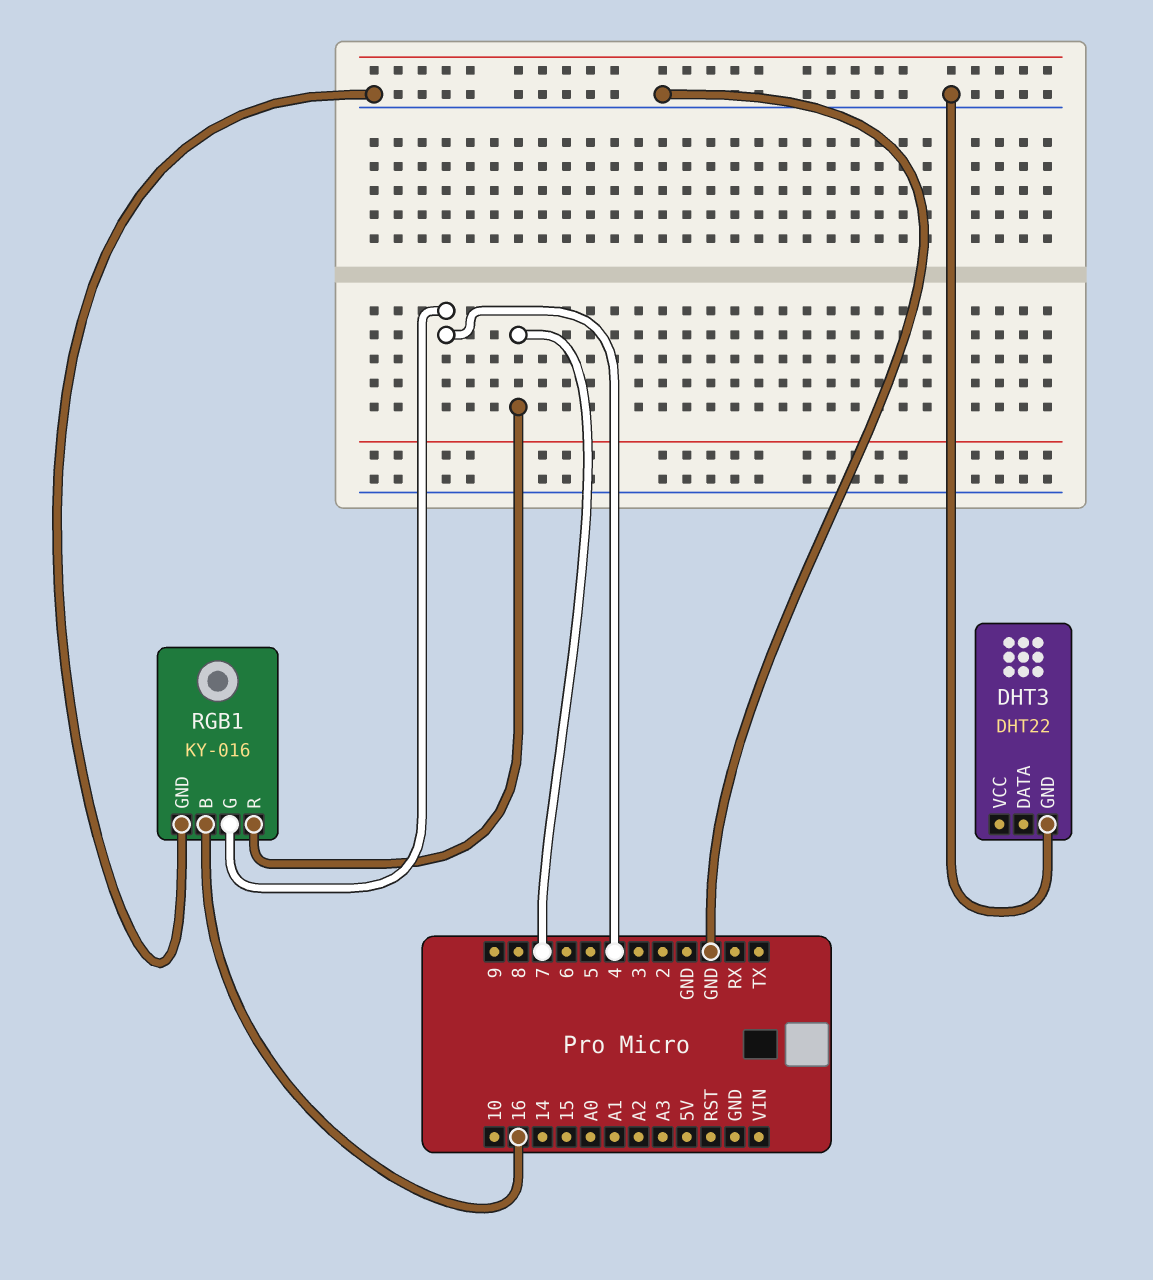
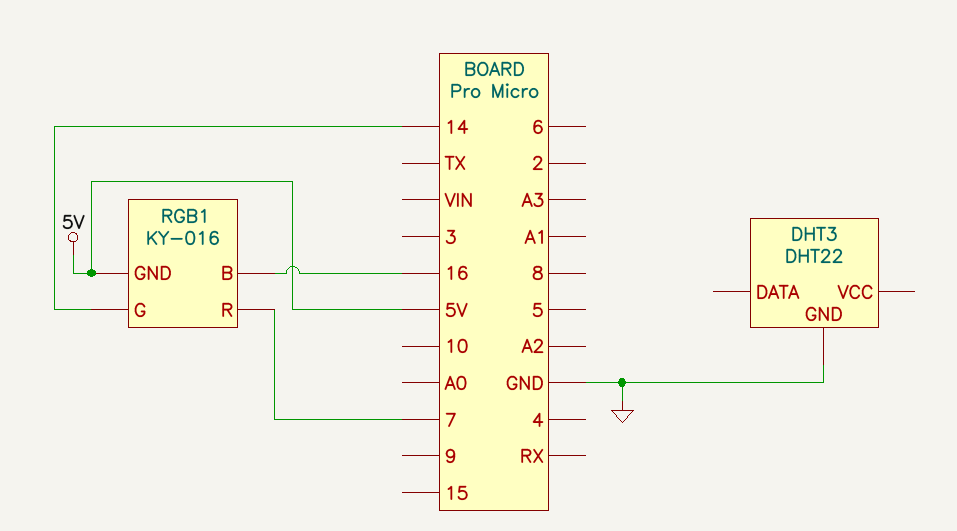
RGB1 pin G: 4 -> 14
RGB1 pin GND: GND -> 5V

